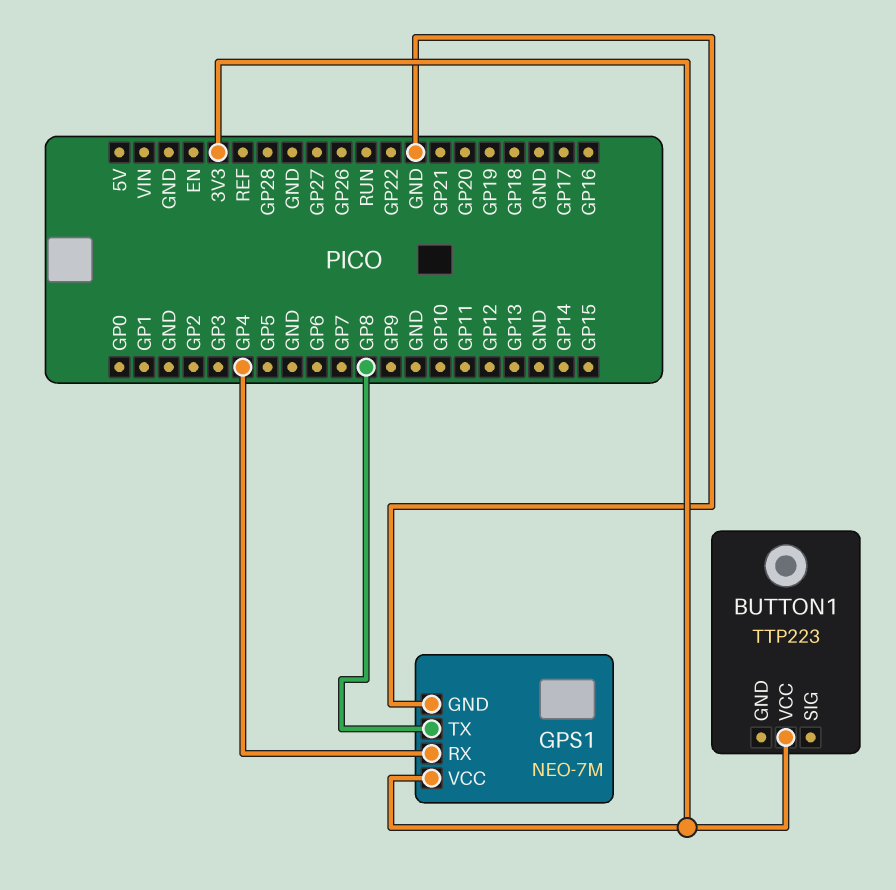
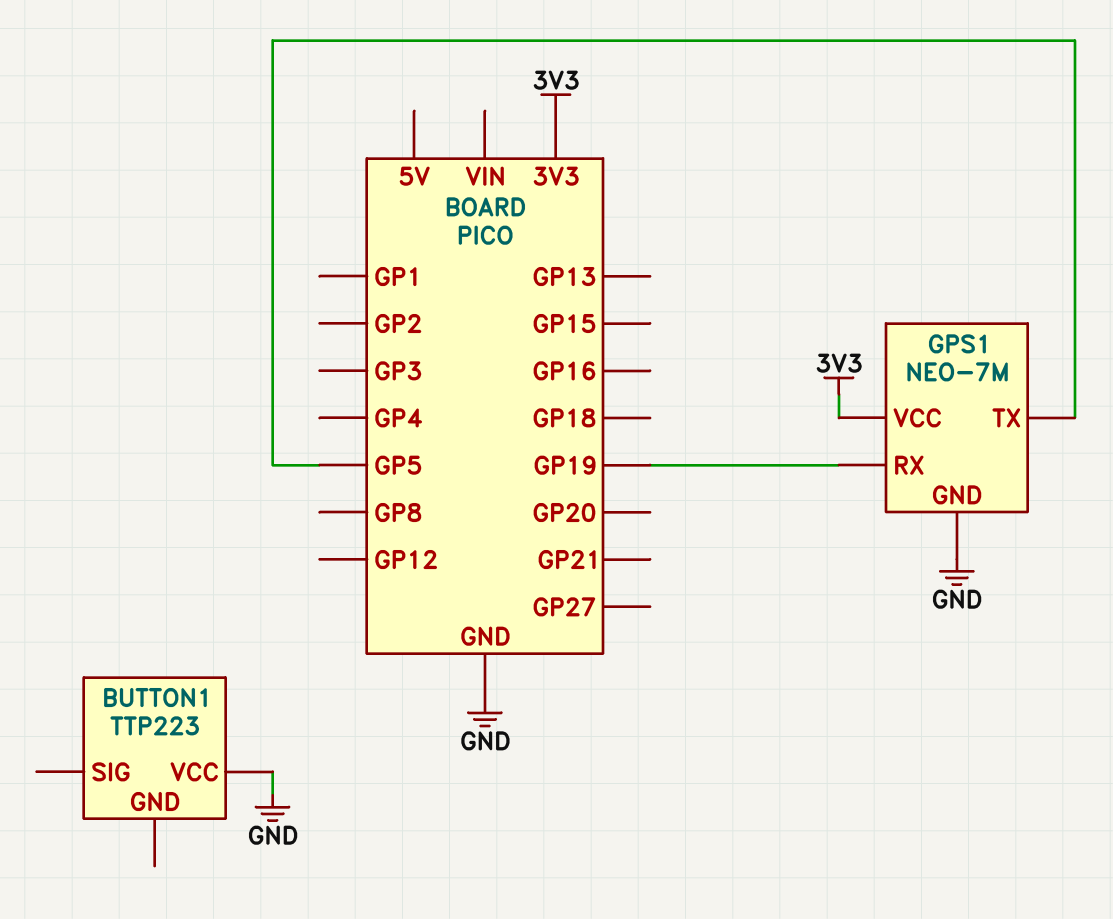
BUTTON1 pin VCC: 3V3 -> GND
GPS1 pin RX: GP4 -> GP19
GPS1 pin TX: GP8 -> GP5

